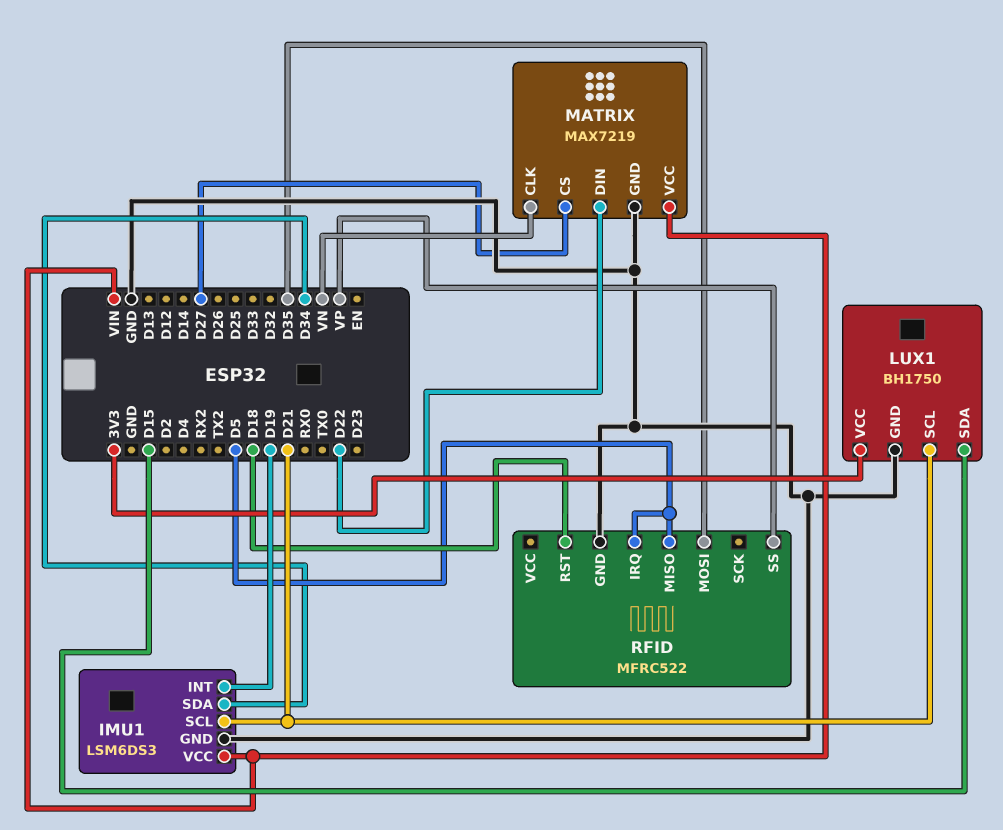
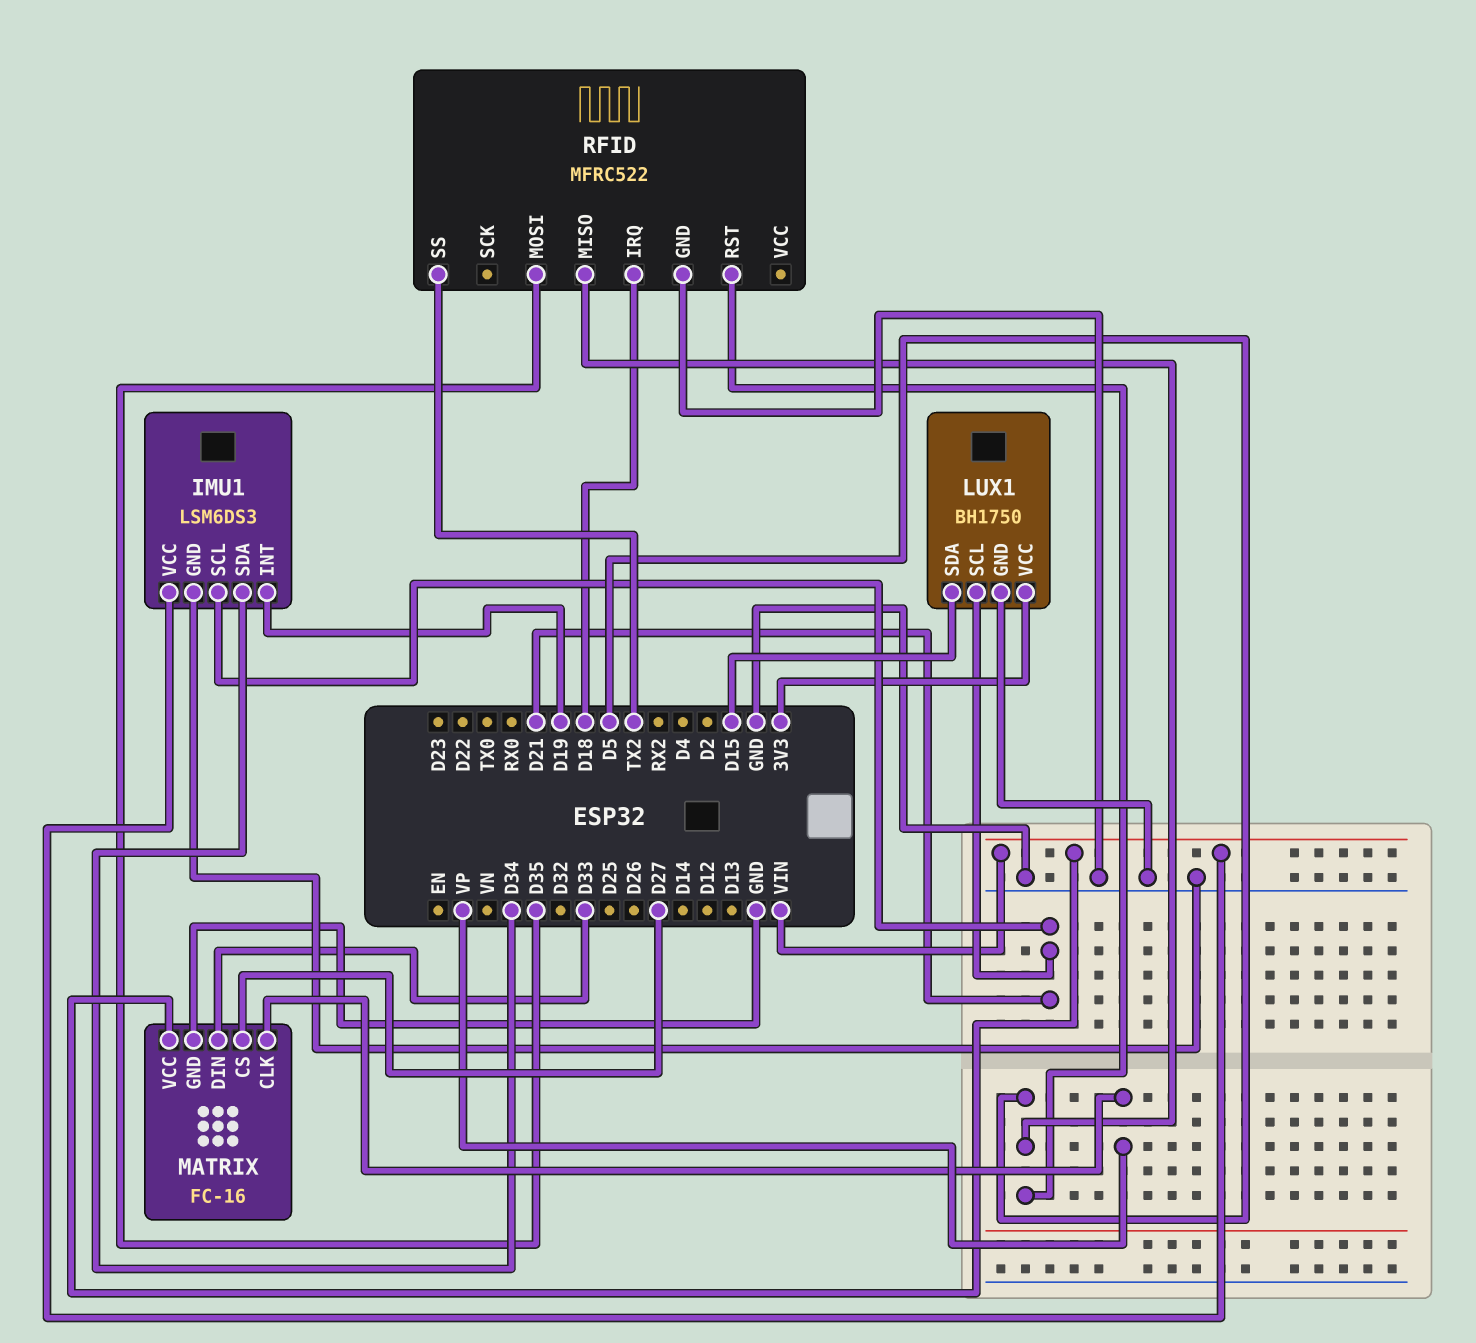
MATRIX: MAX7219 -> FC-16
MATRIX pin CLK: VN -> VP
MATRIX pin DIN: D22 -> D33
RFID pin IRQ: D5 -> D18
RFID pin RST: D18 -> D5
RFID pin SS: VP -> TX2

